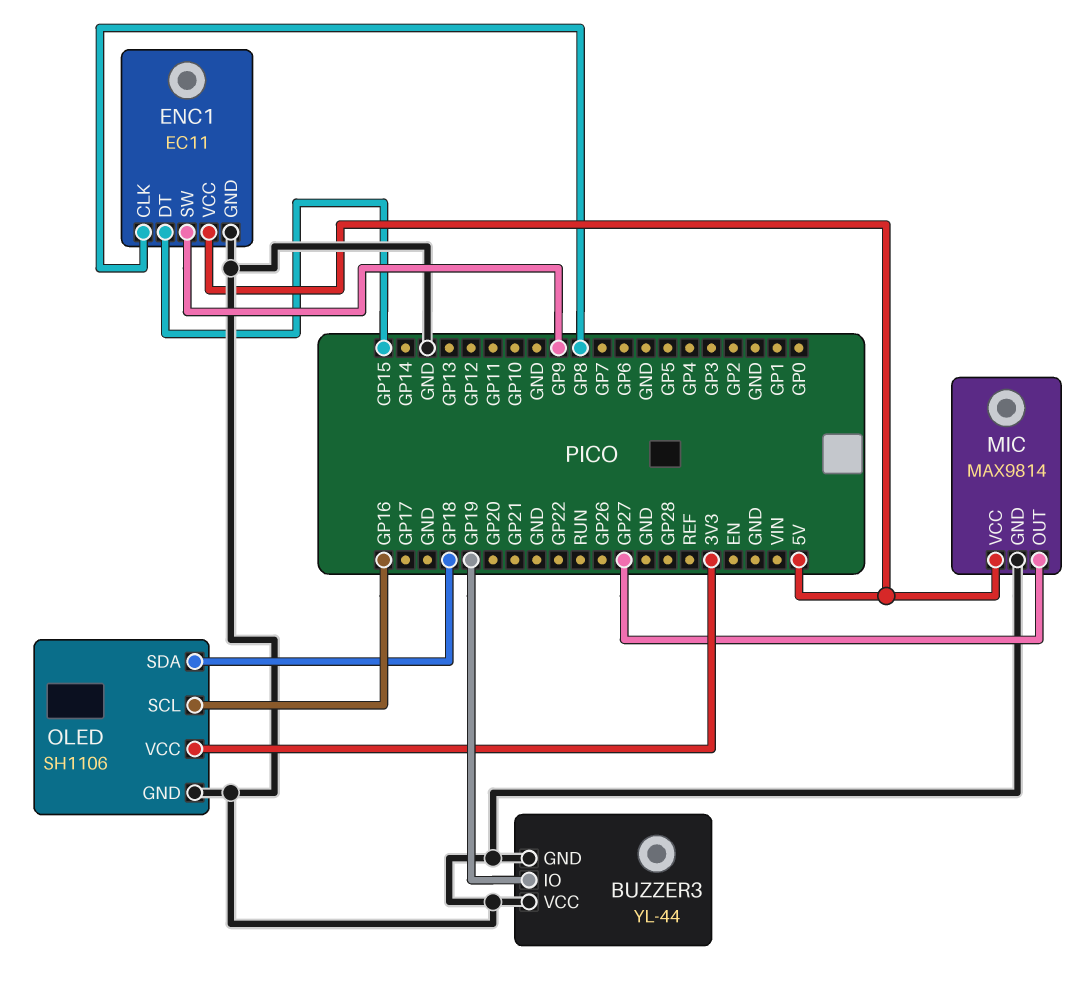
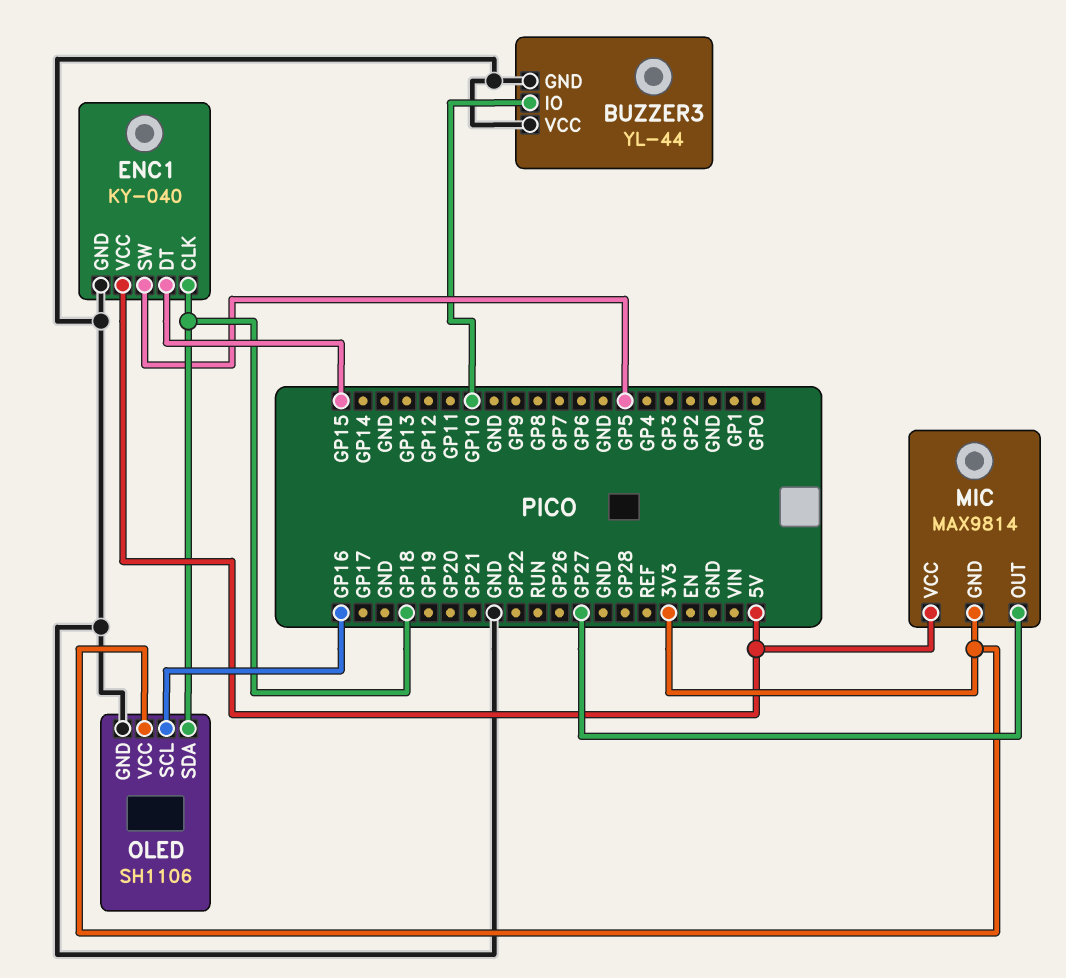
BUZZER3 pin IO: GP19 -> GP10
ENC1: EC11 -> KY-040
ENC1 pin CLK: GP8 -> GP18
ENC1 pin SW: GP9 -> GP5
MIC pin GND: GND -> 3V3

